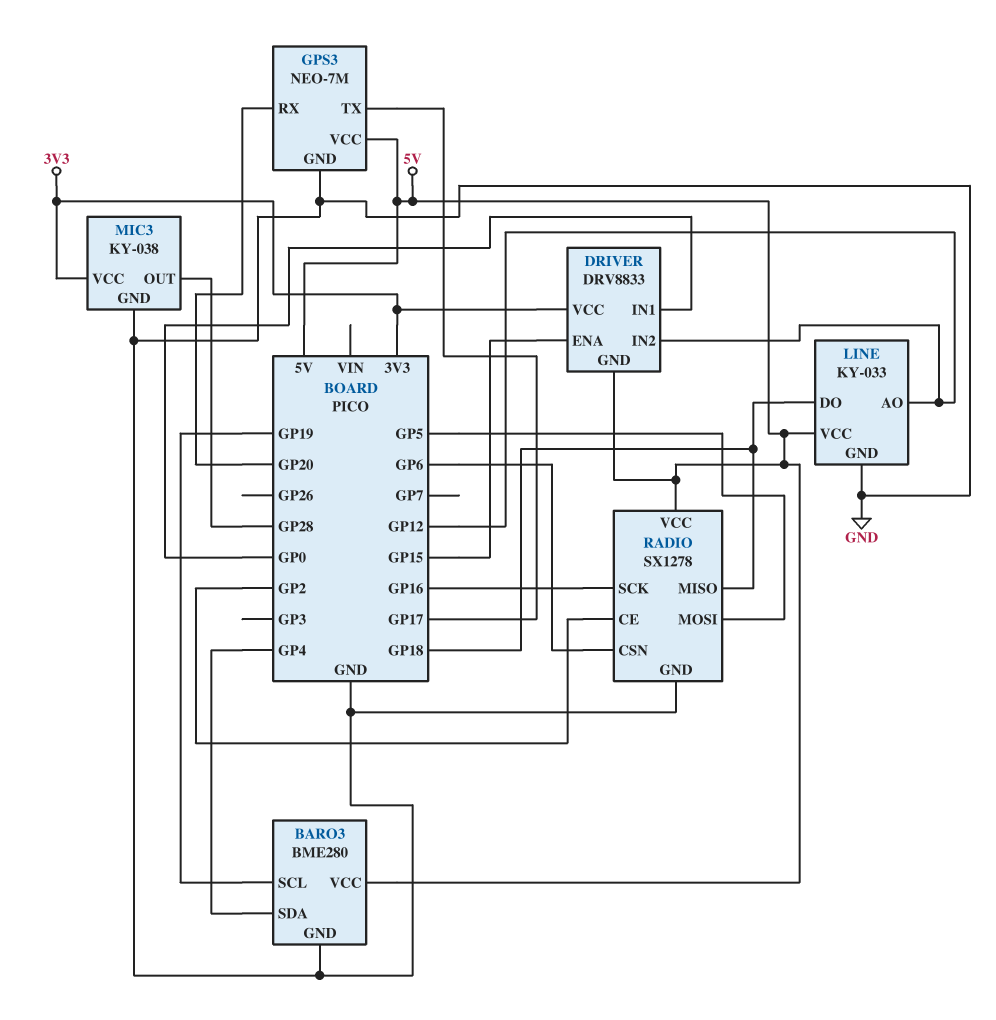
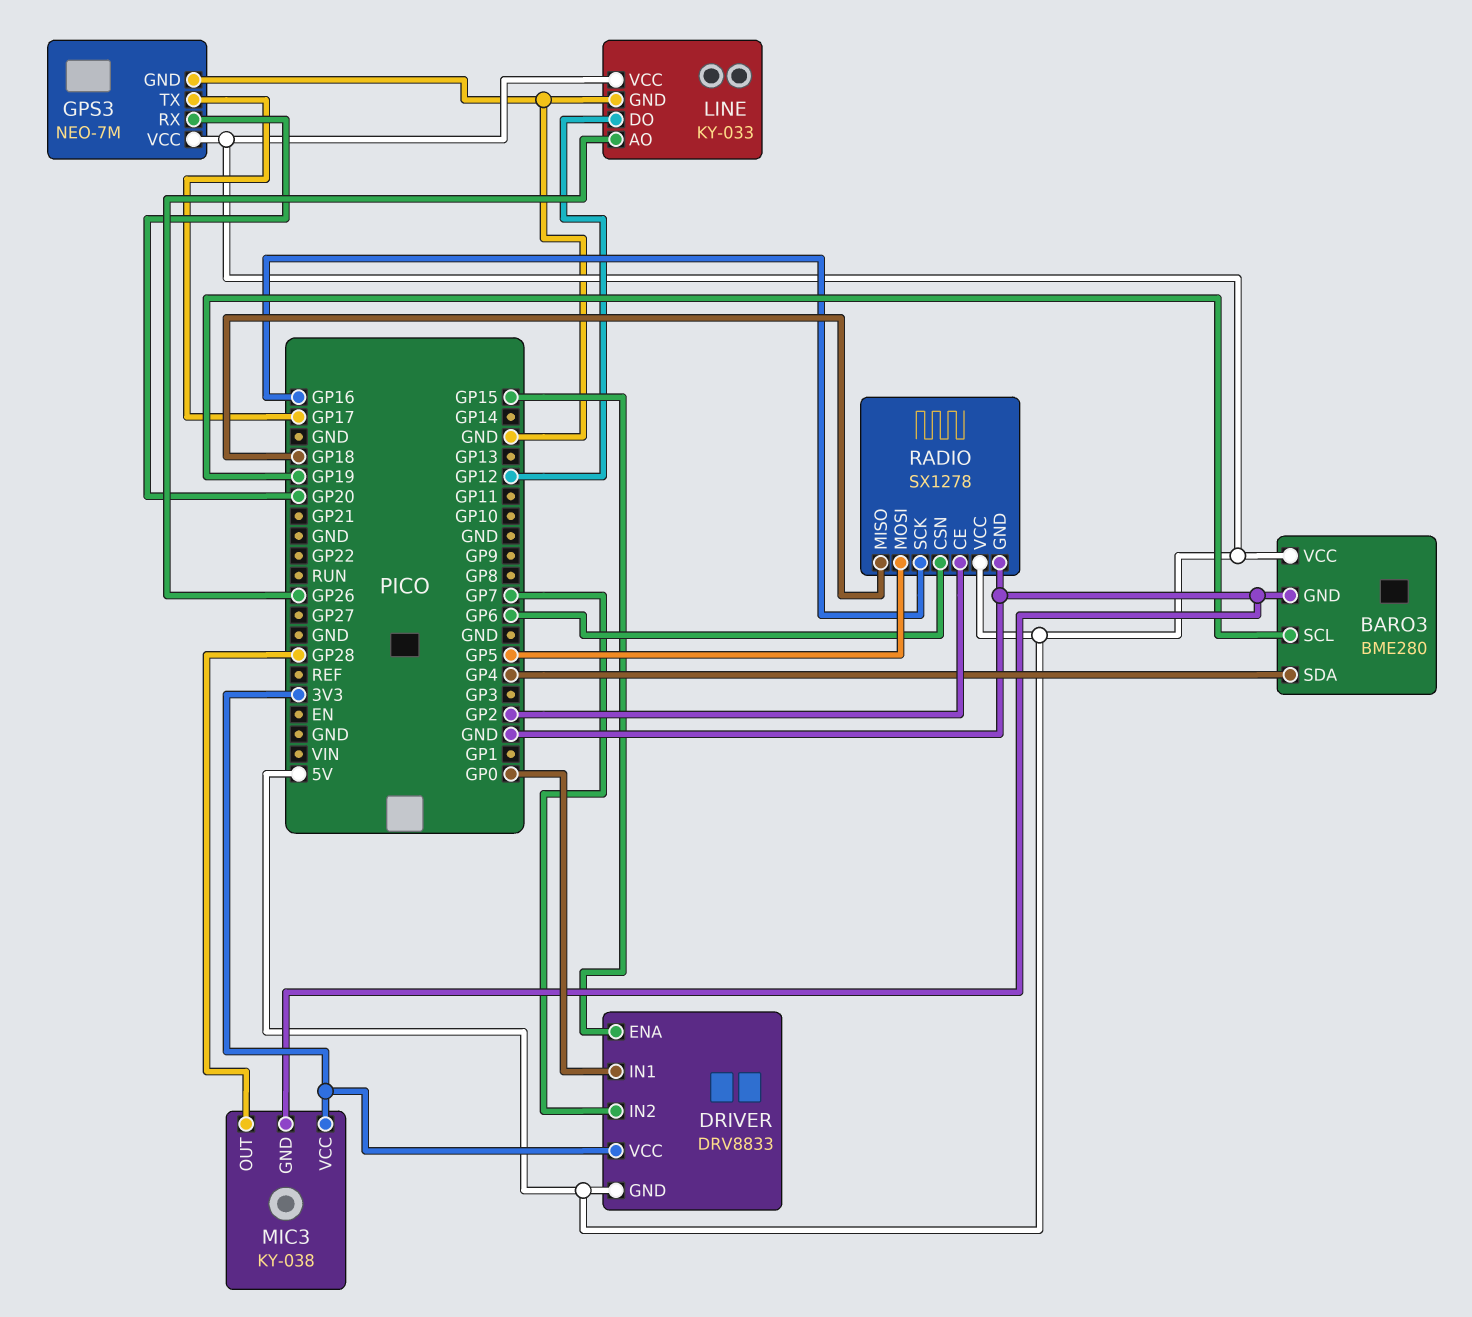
DRIVER pin IN2: GP12 -> GP7
LINE pin AO: GP12 -> GP26
LINE pin DO: GP18 -> GP12

